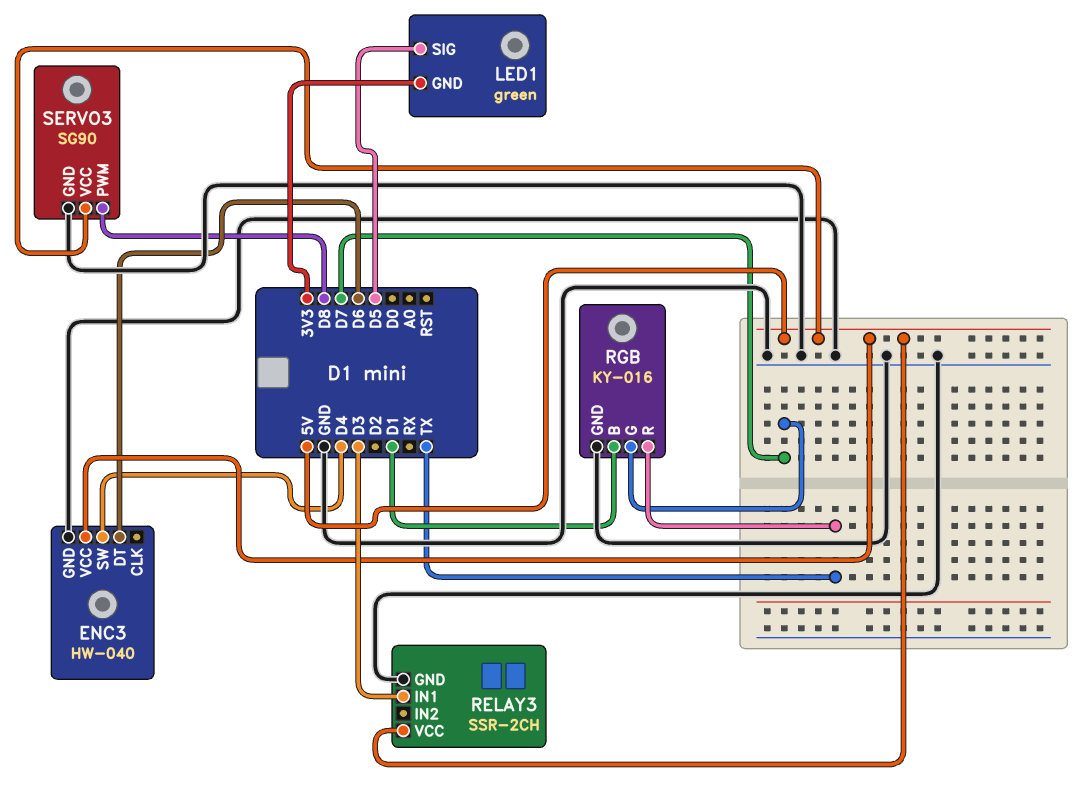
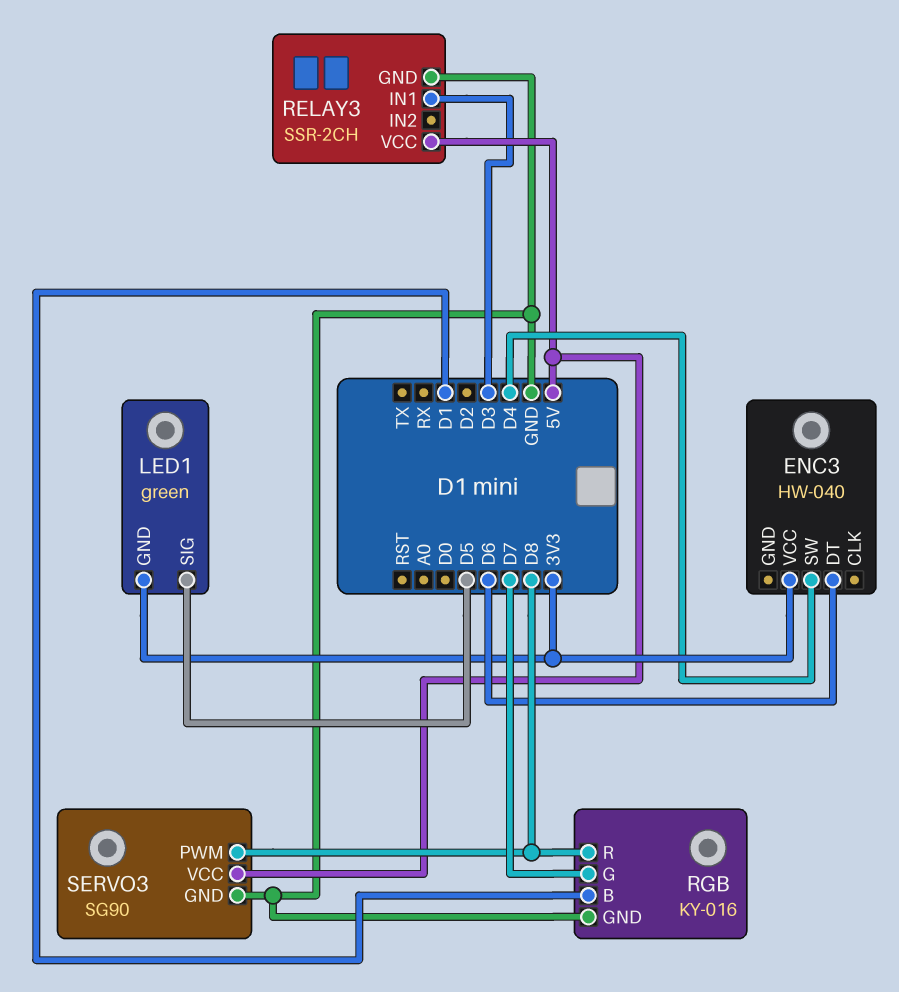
ENC3 pin GND: GND -> none
ENC3 pin VCC: 5V -> 3V3
RGB pin R: TX -> D8

